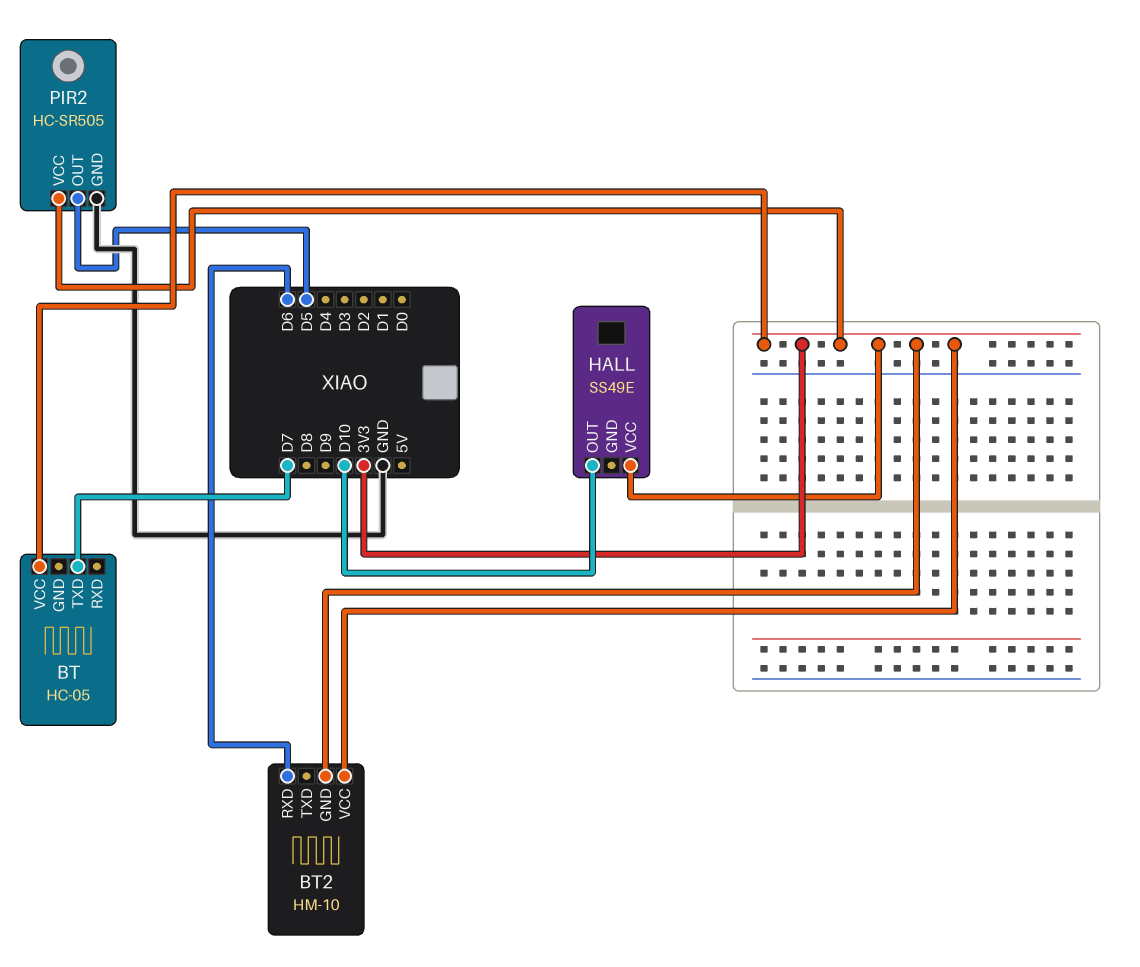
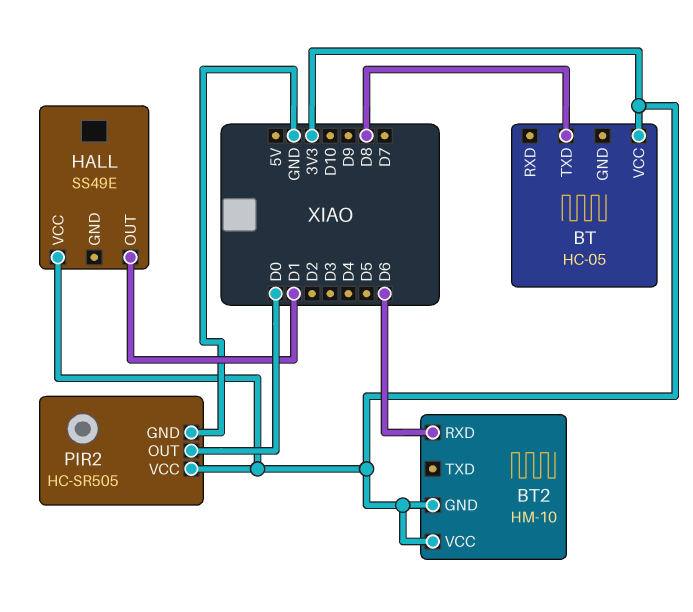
BT pin TXD: D7 -> D8
HALL pin OUT: D10 -> D1
PIR2 pin OUT: D5 -> D0

